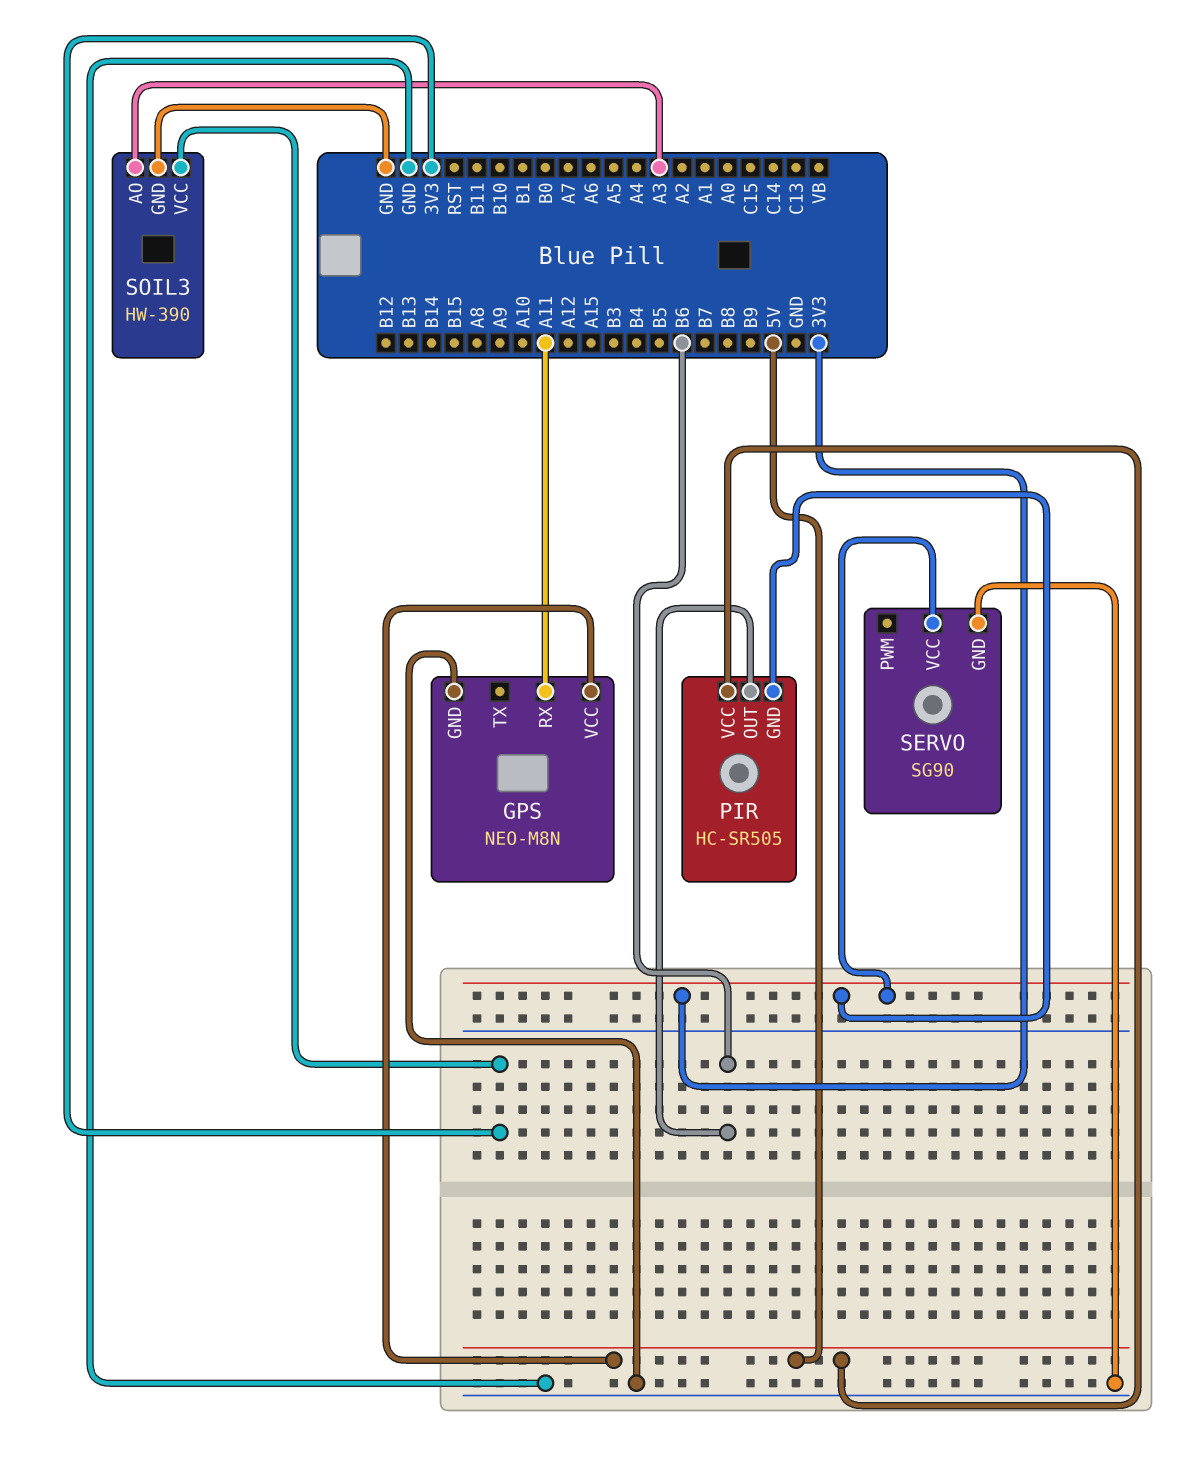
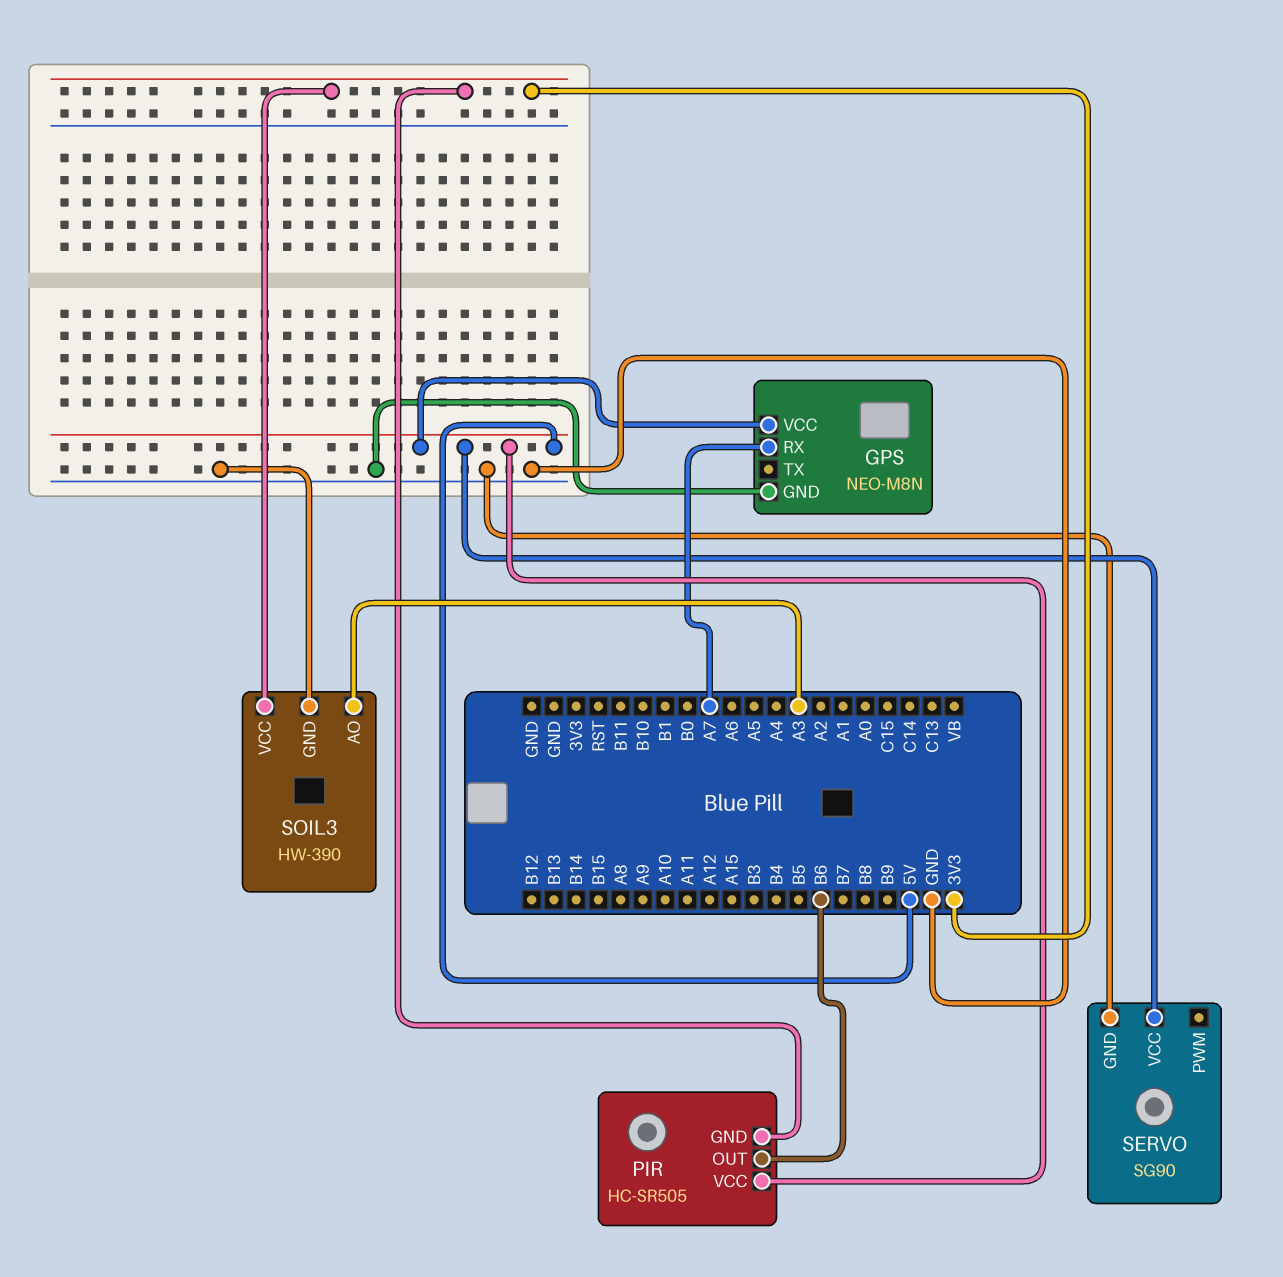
GPS pin RX: A11 -> A7
SERVO pin VCC: 3V3 -> 5V

